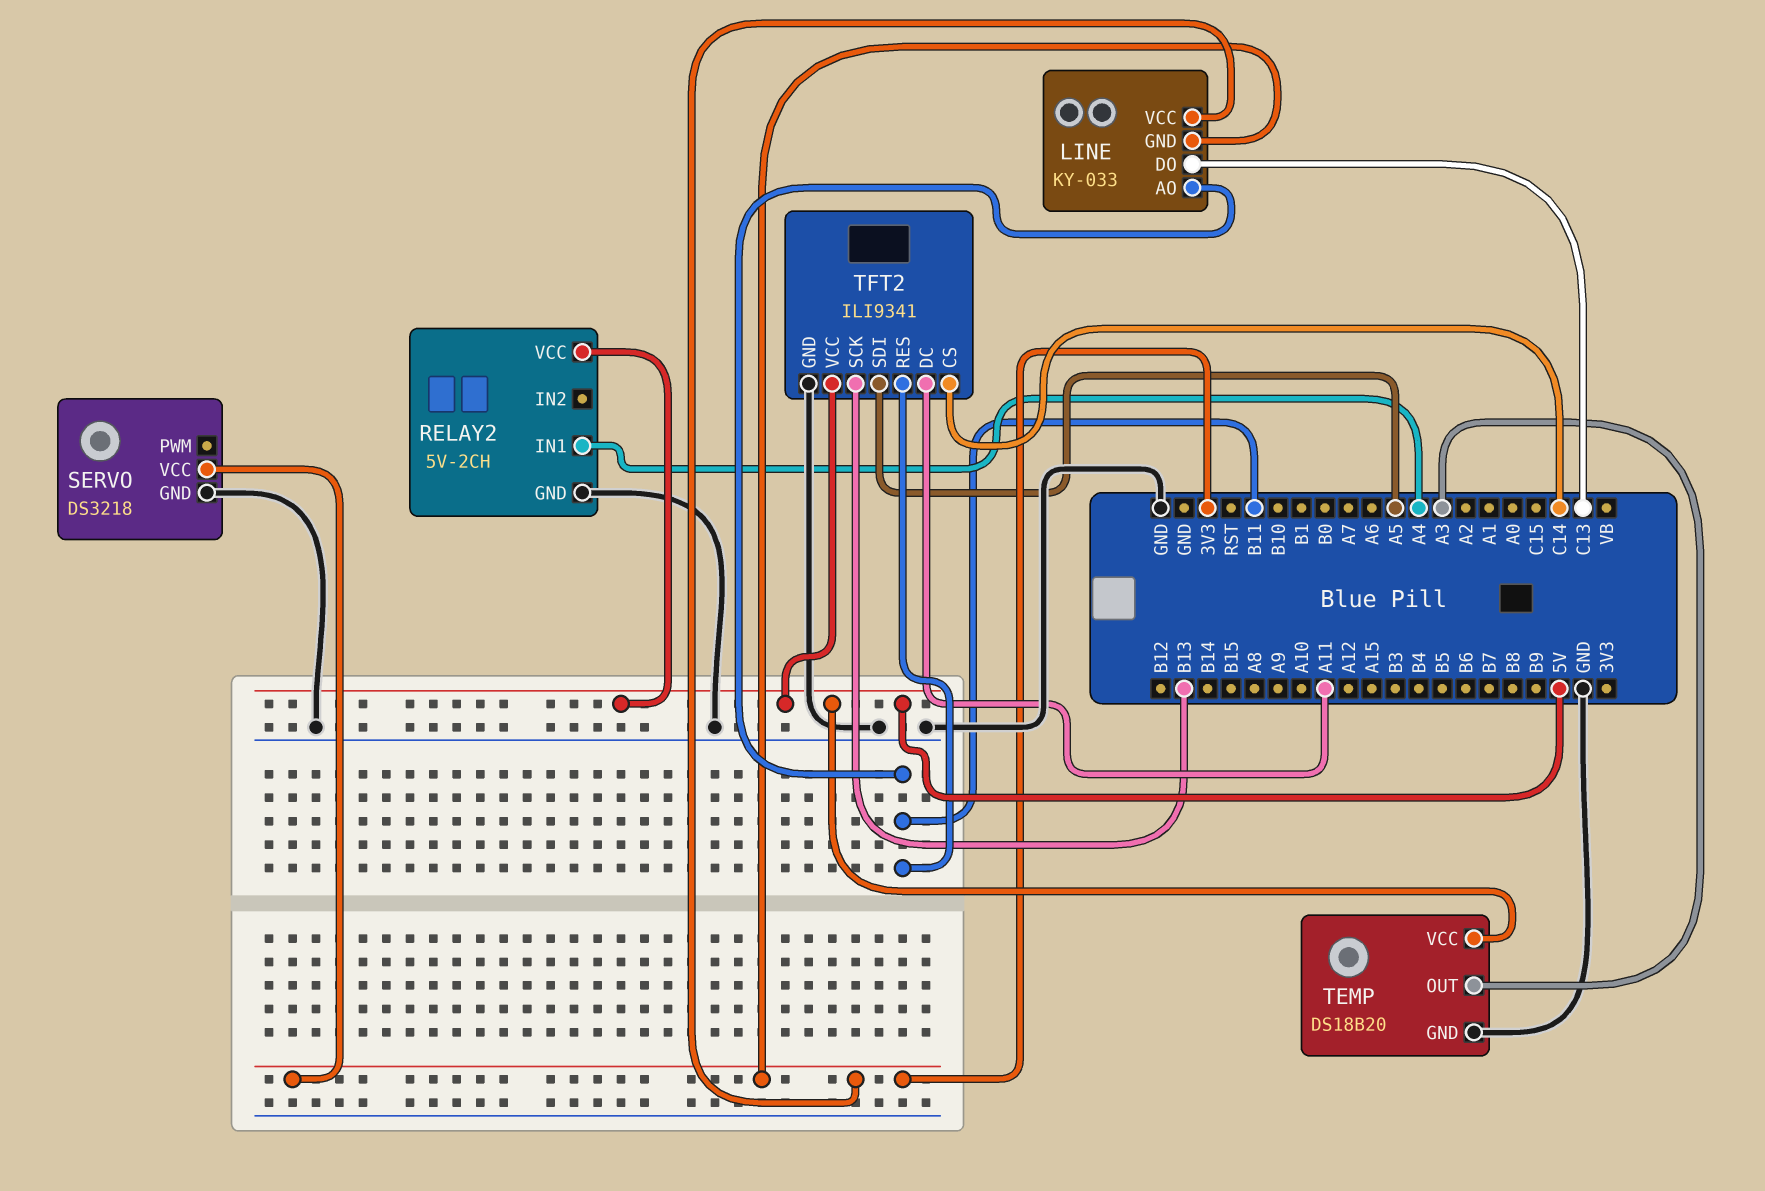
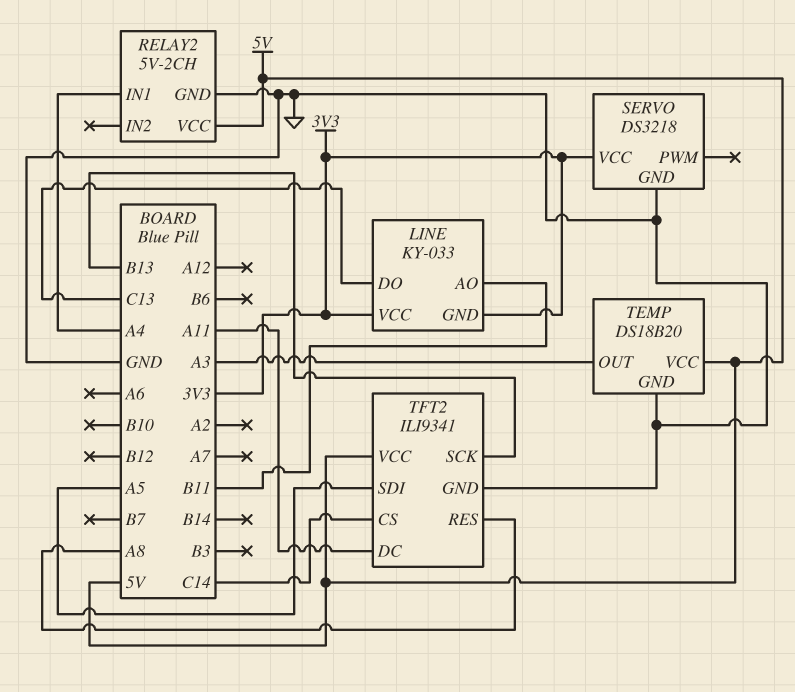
TFT2 pin RES: B11 -> A8

